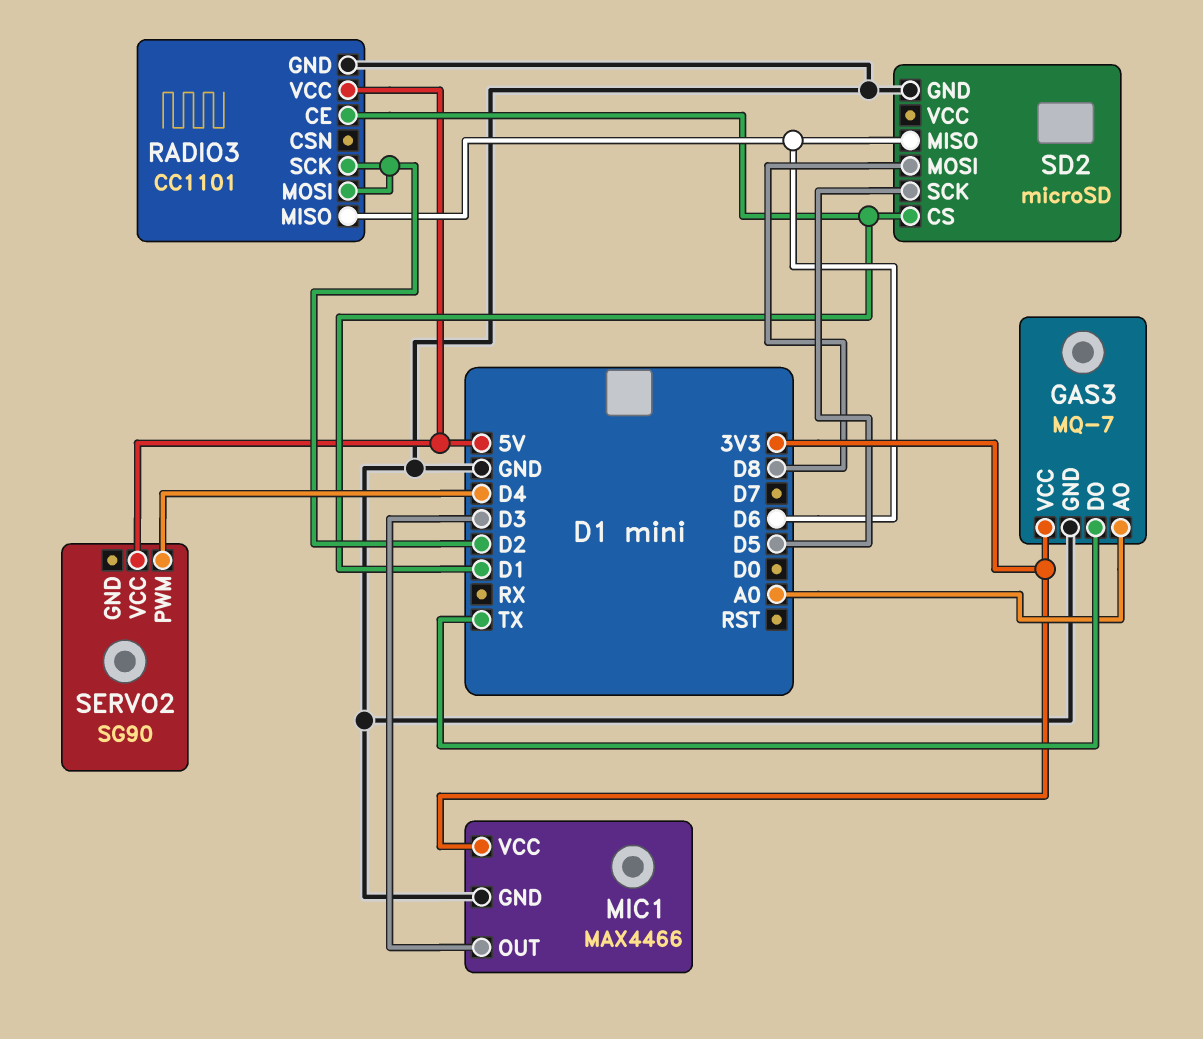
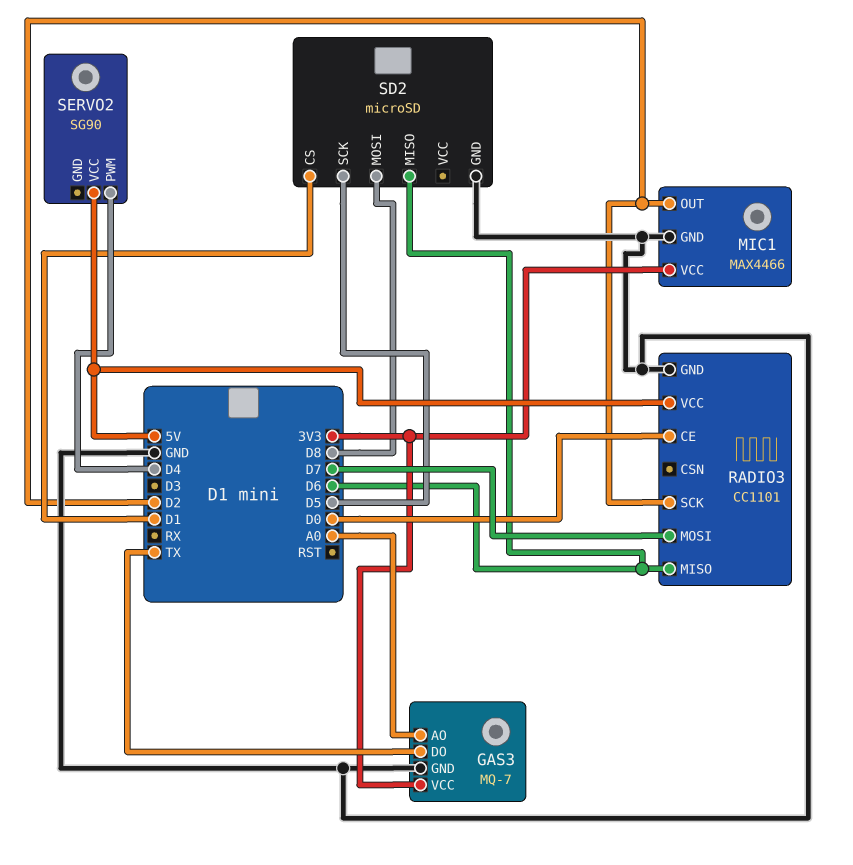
MIC1 pin OUT: D3 -> D2
RADIO3 pin CE: D1 -> D0
RADIO3 pin MOSI: D2 -> D7

